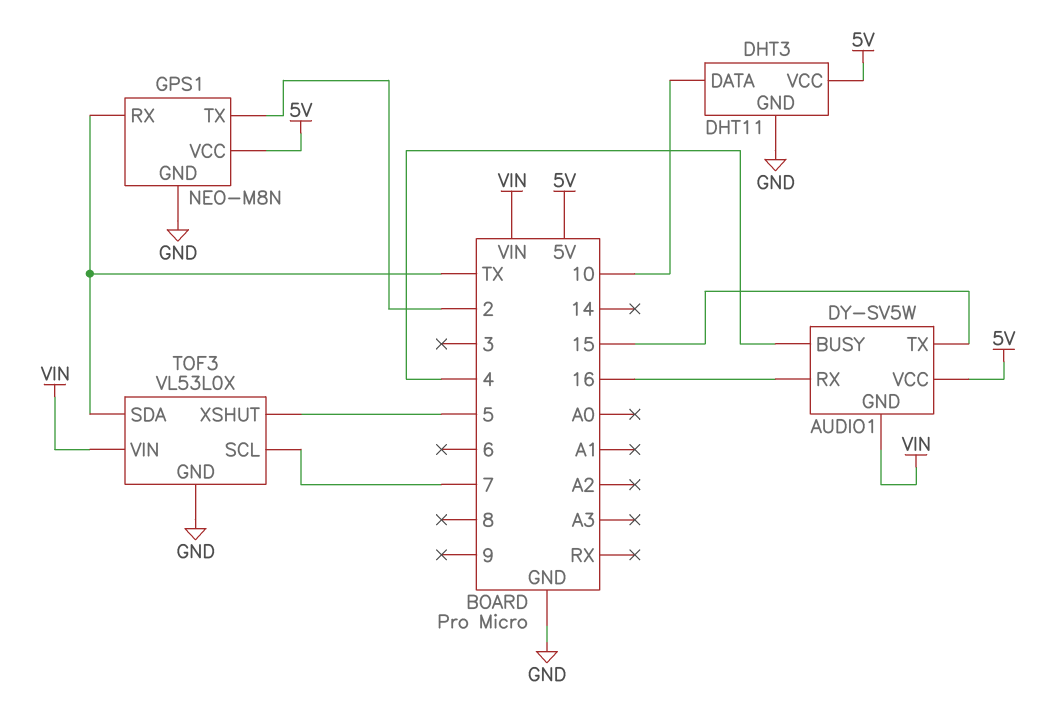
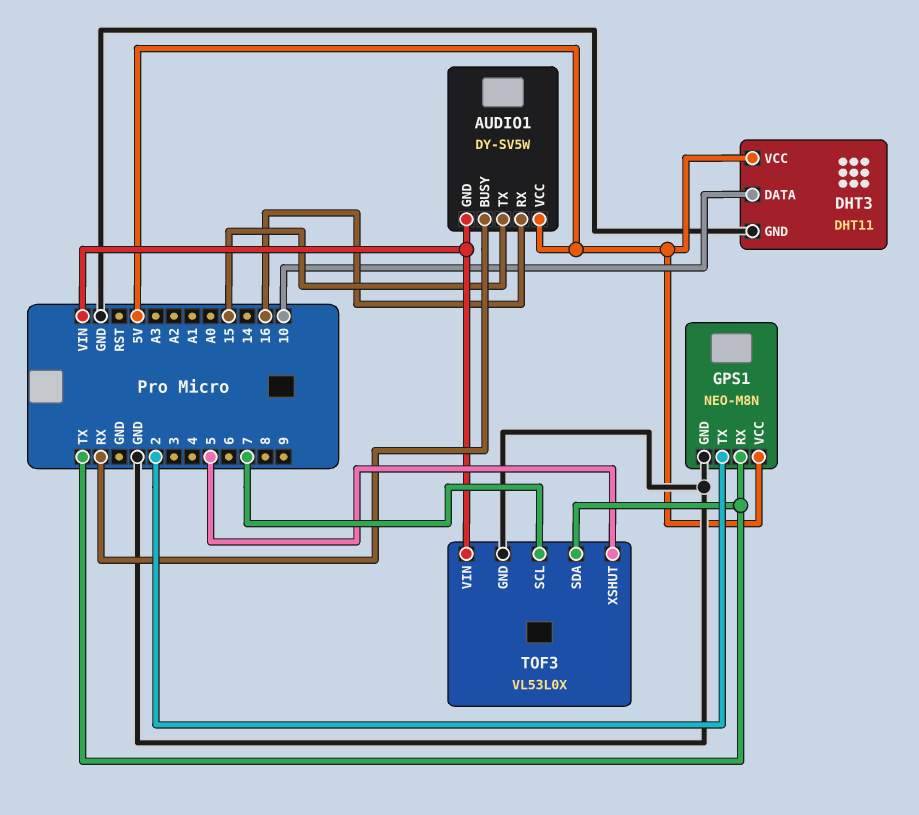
AUDIO1 pin BUSY: 4 -> RX

